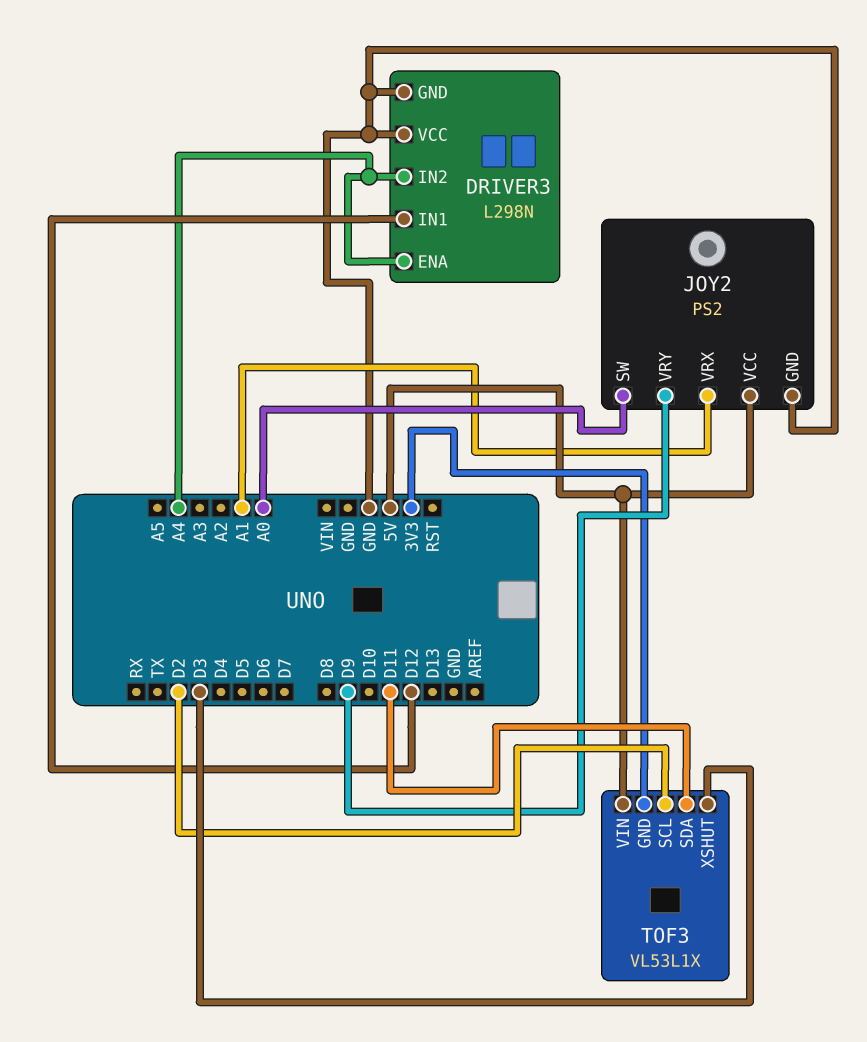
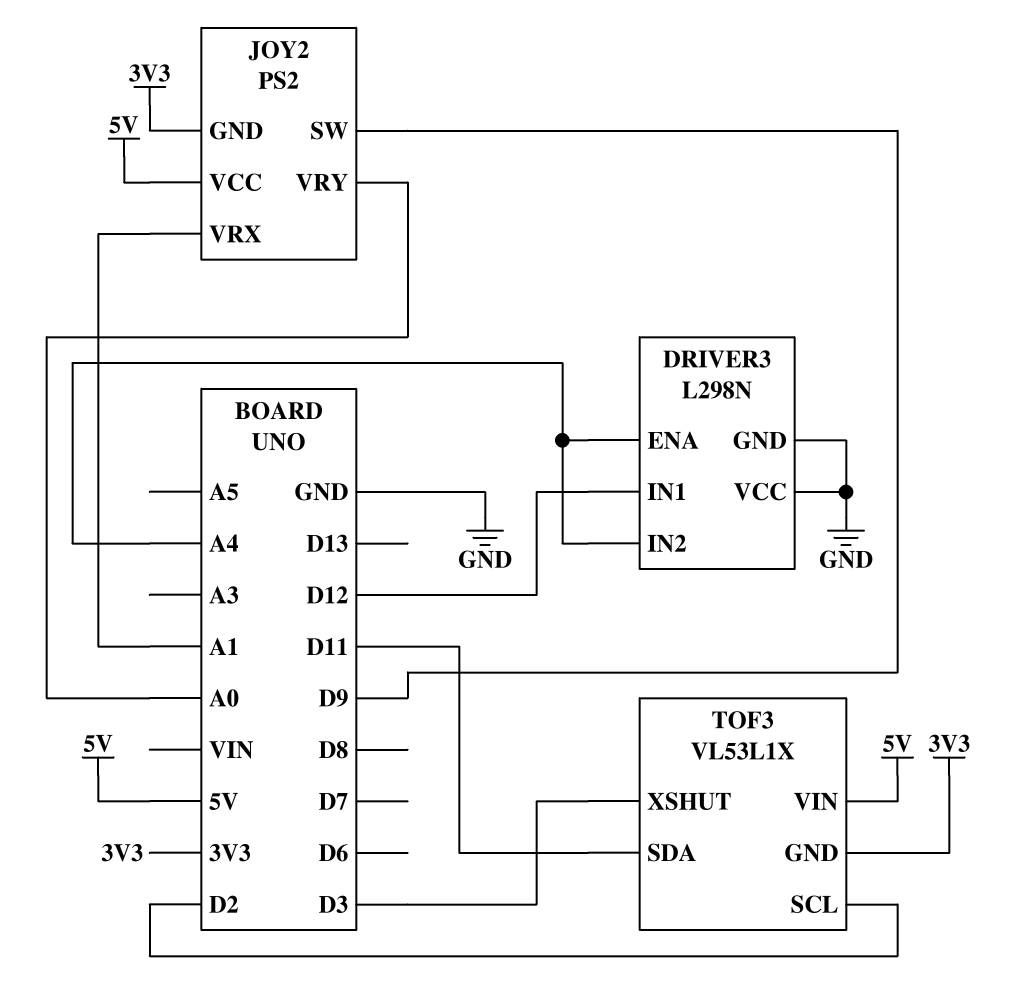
JOY2 pin GND: GND -> 3V3
JOY2 pin SW: A0 -> D9
JOY2 pin VRY: D9 -> A0

